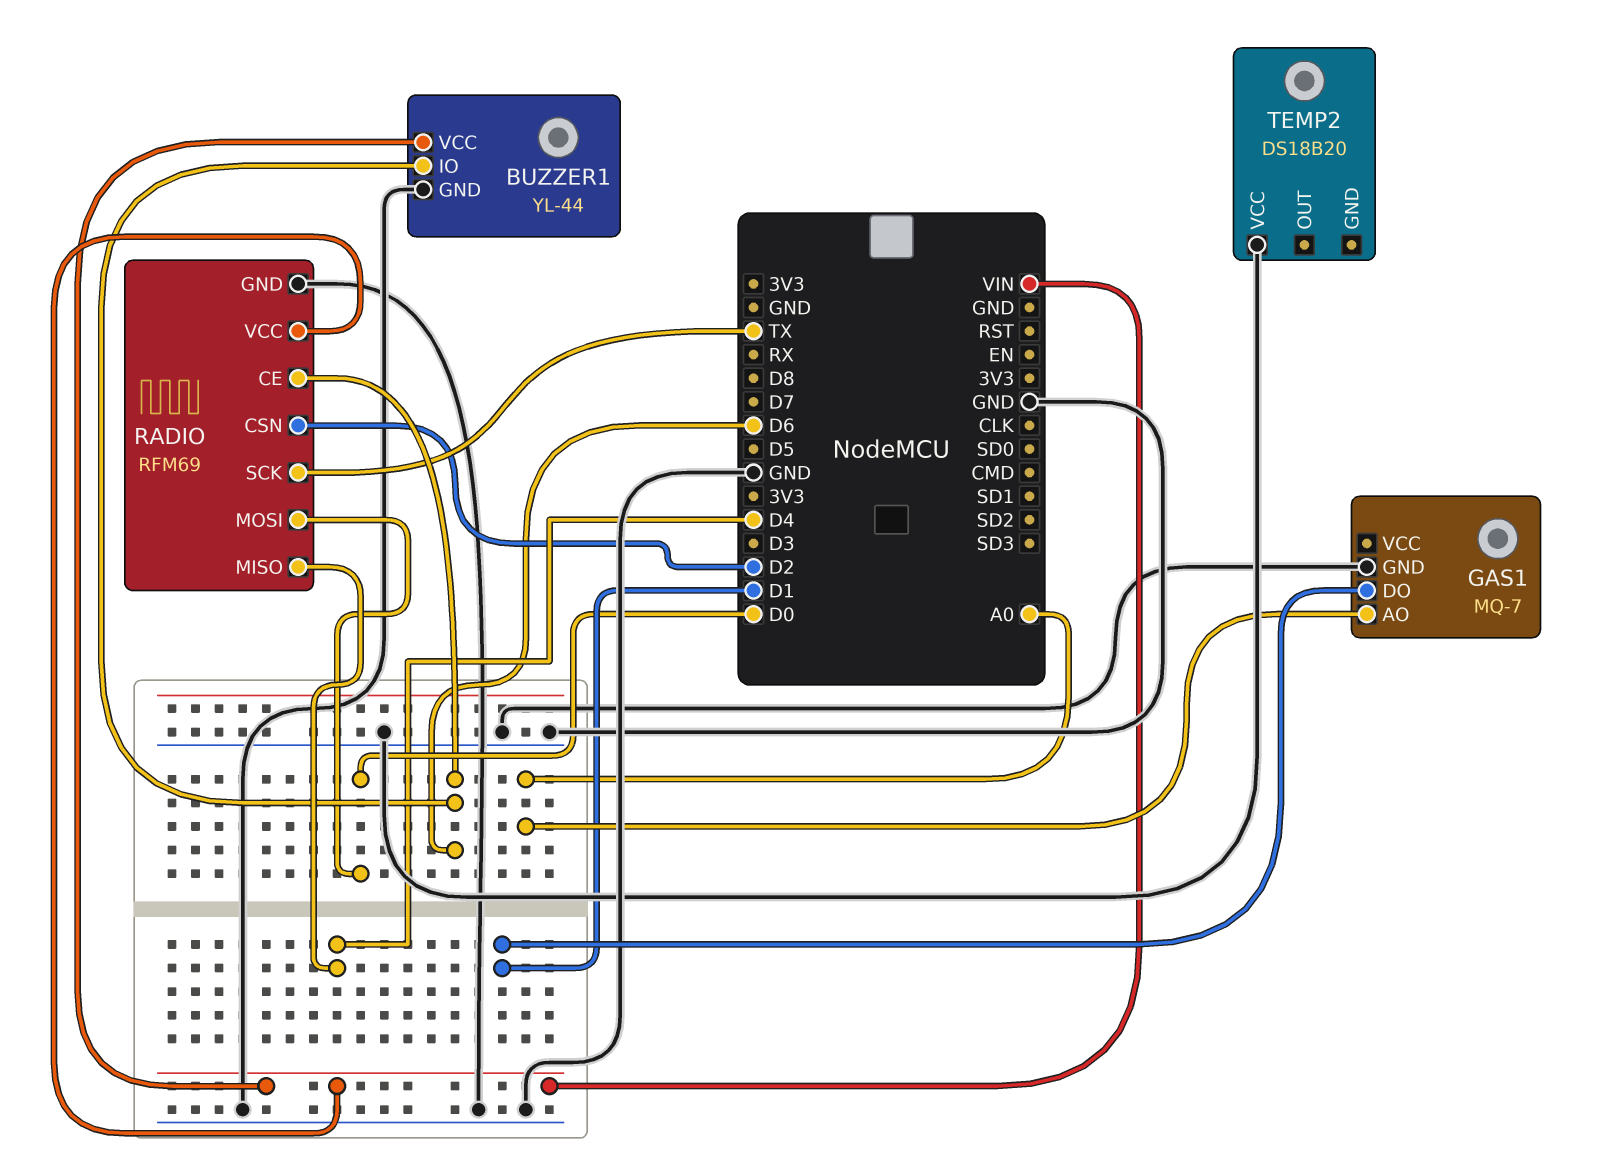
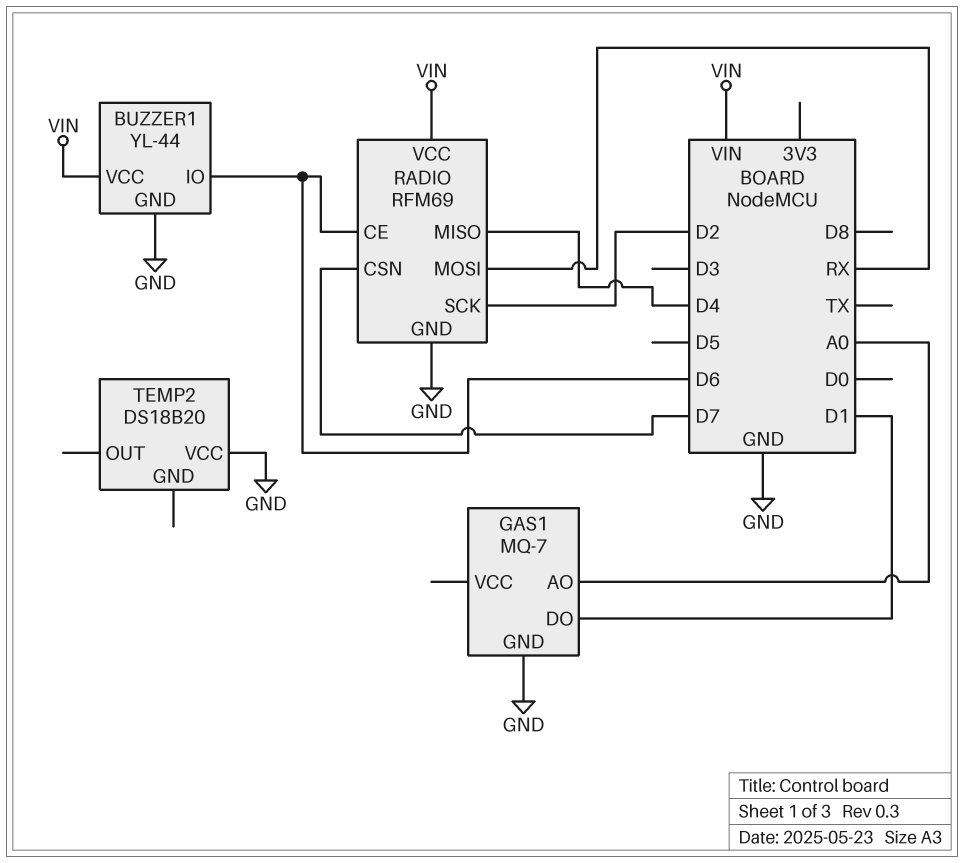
RADIO pin CSN: D2 -> D7
RADIO pin MOSI: D0 -> RX
RADIO pin SCK: TX -> D2

